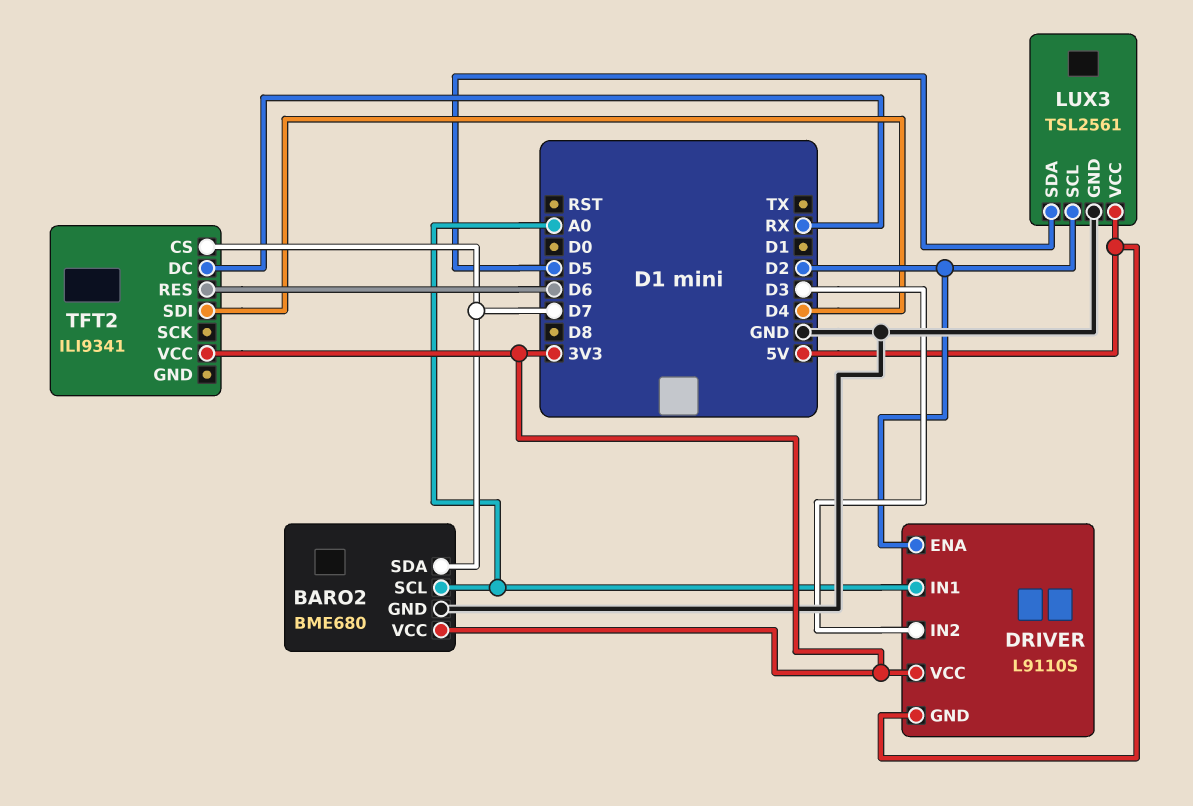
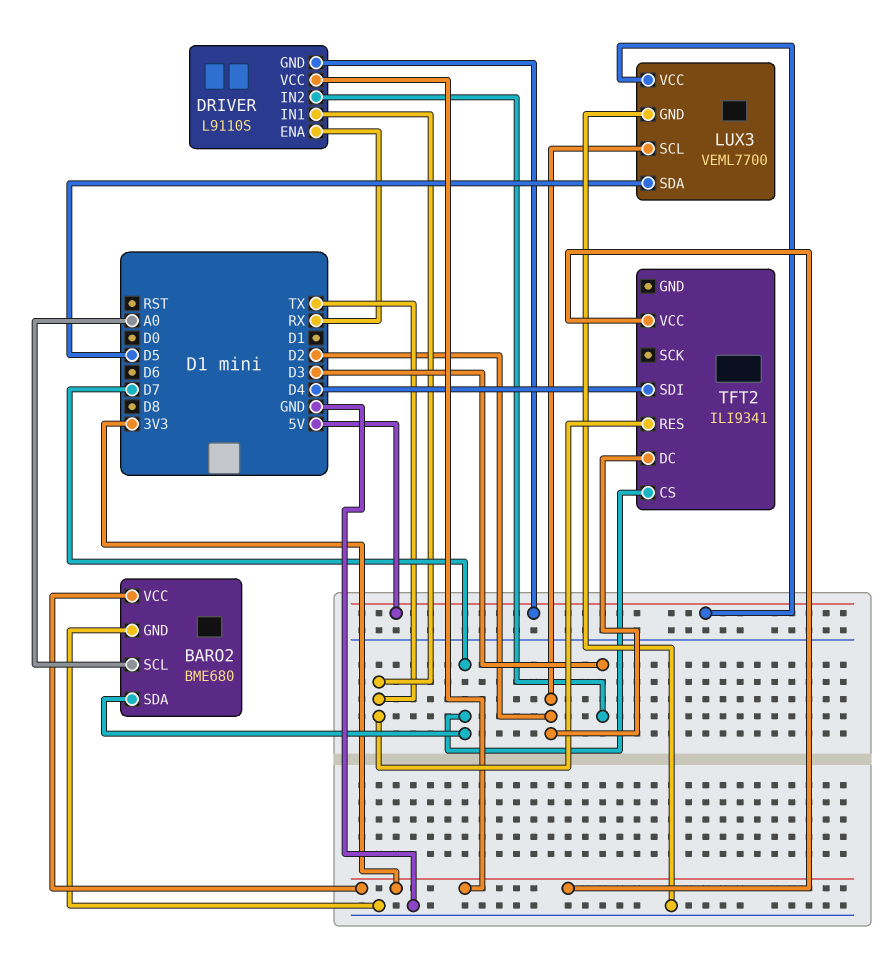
DRIVER pin ENA: D2 -> RX
DRIVER pin IN1: A0 -> TX
LUX3: TSL2561 -> VEML7700
TFT2 pin DC: RX -> D2
TFT2 pin RES: D6 -> TX

